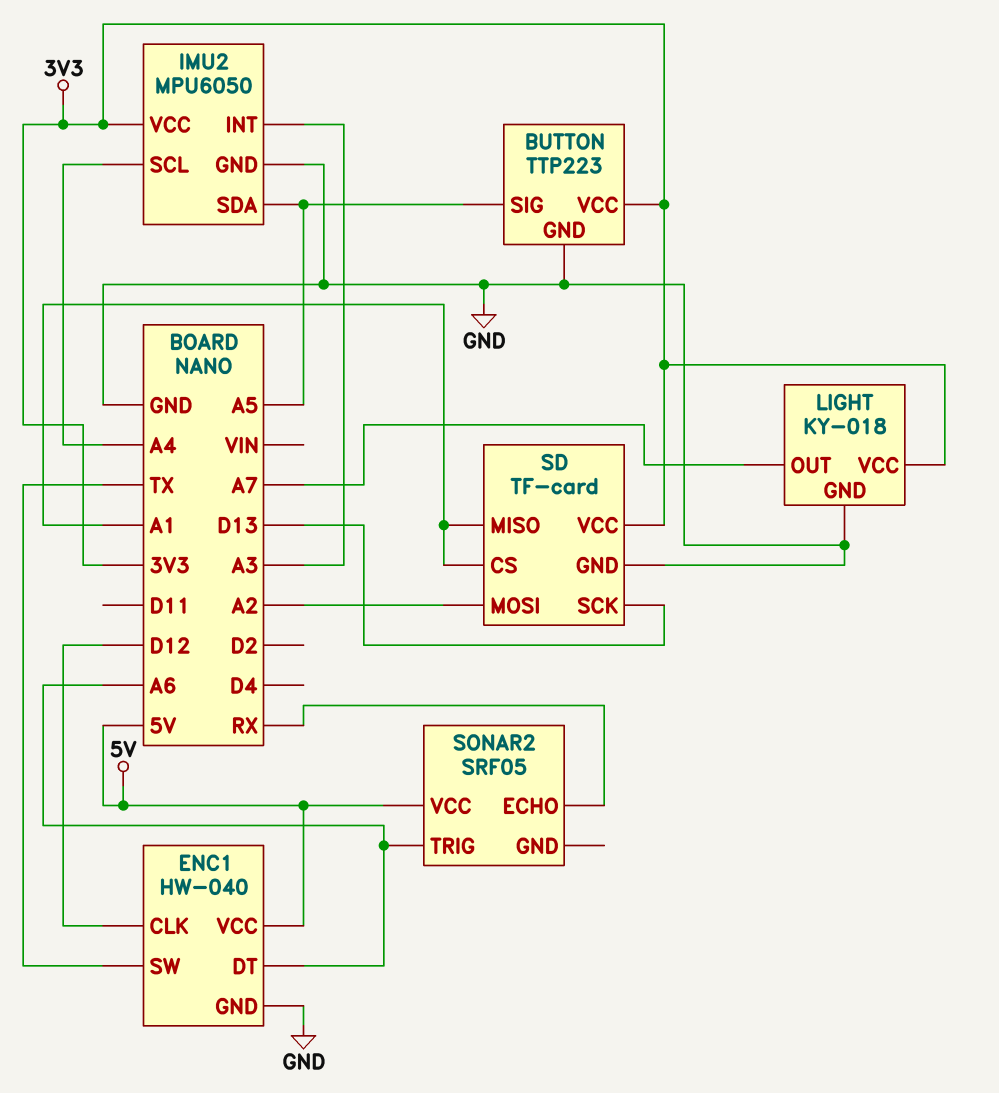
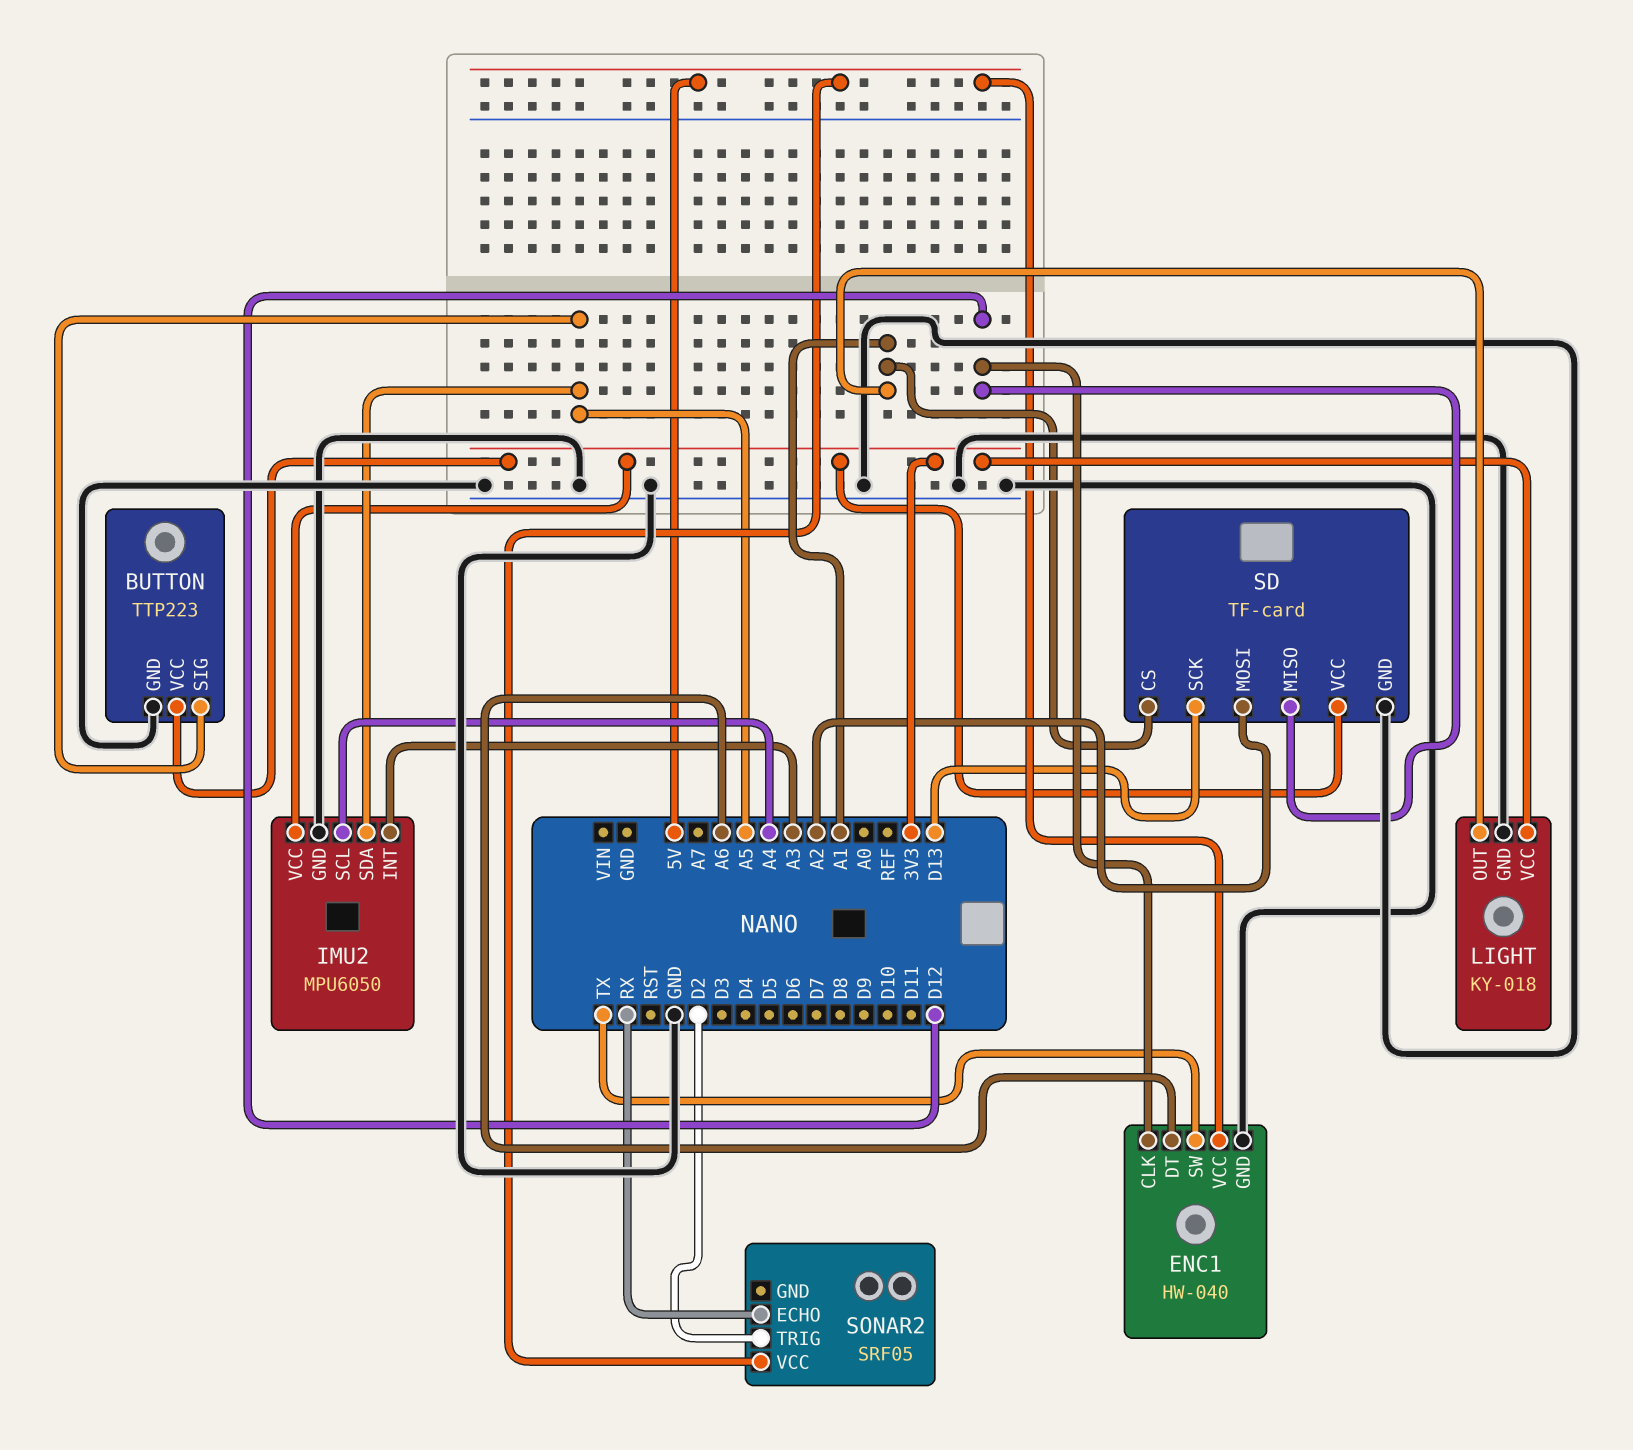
LIGHT pin OUT: A7 -> A1
SD pin MISO: A1 -> D12
SONAR2 pin TRIG: A6 -> D2

